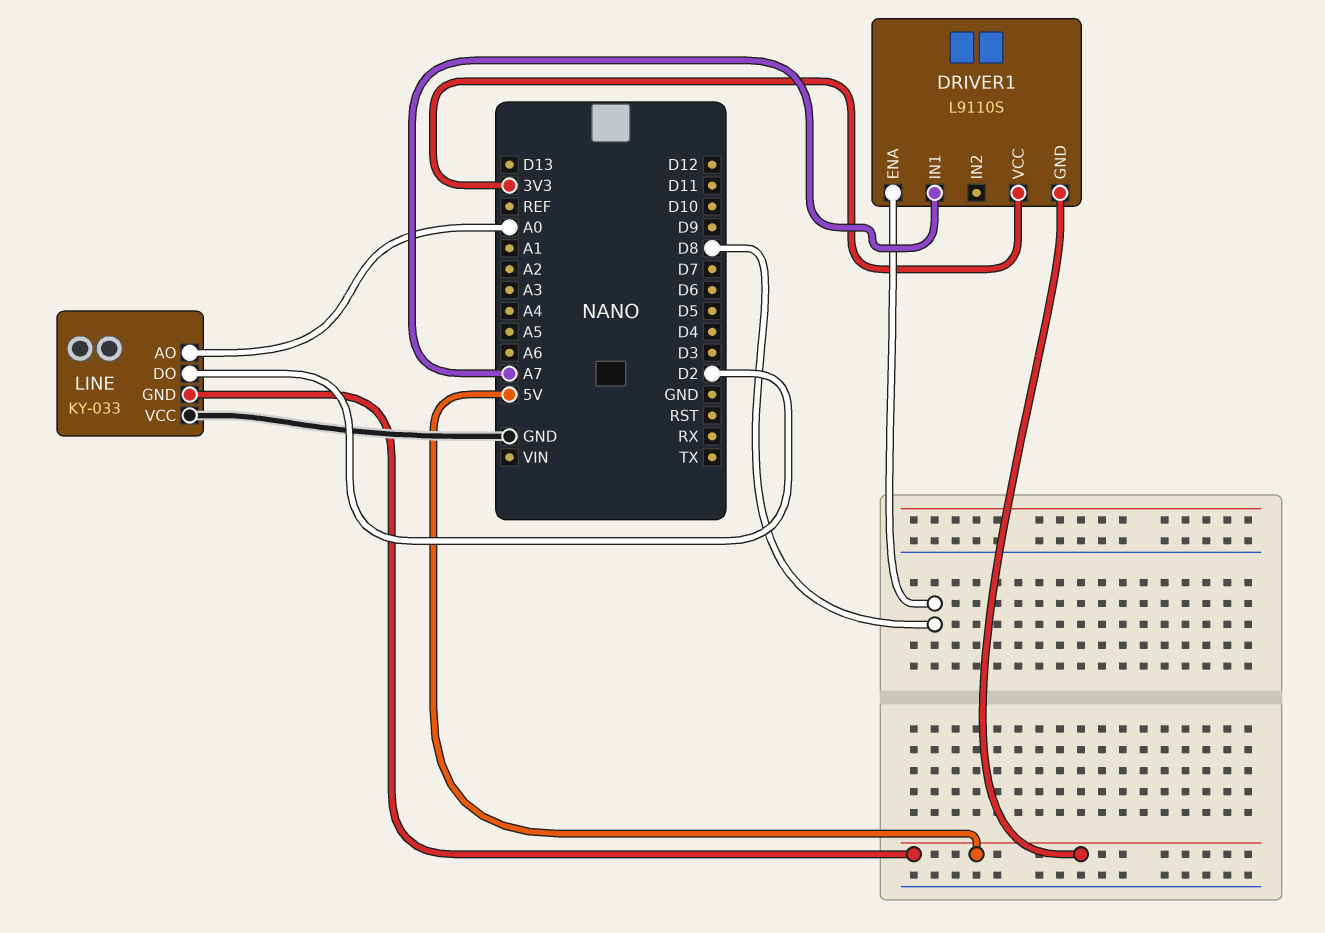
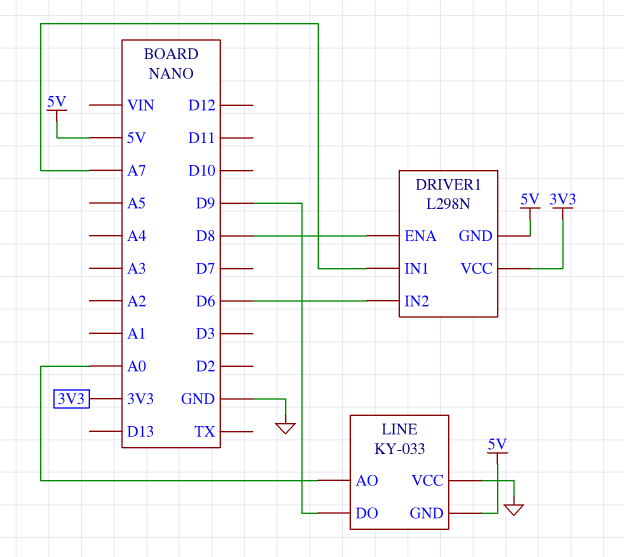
DRIVER1: L9110S -> L298N
DRIVER1 pin IN2: none -> D6
LINE pin DO: D2 -> D9

